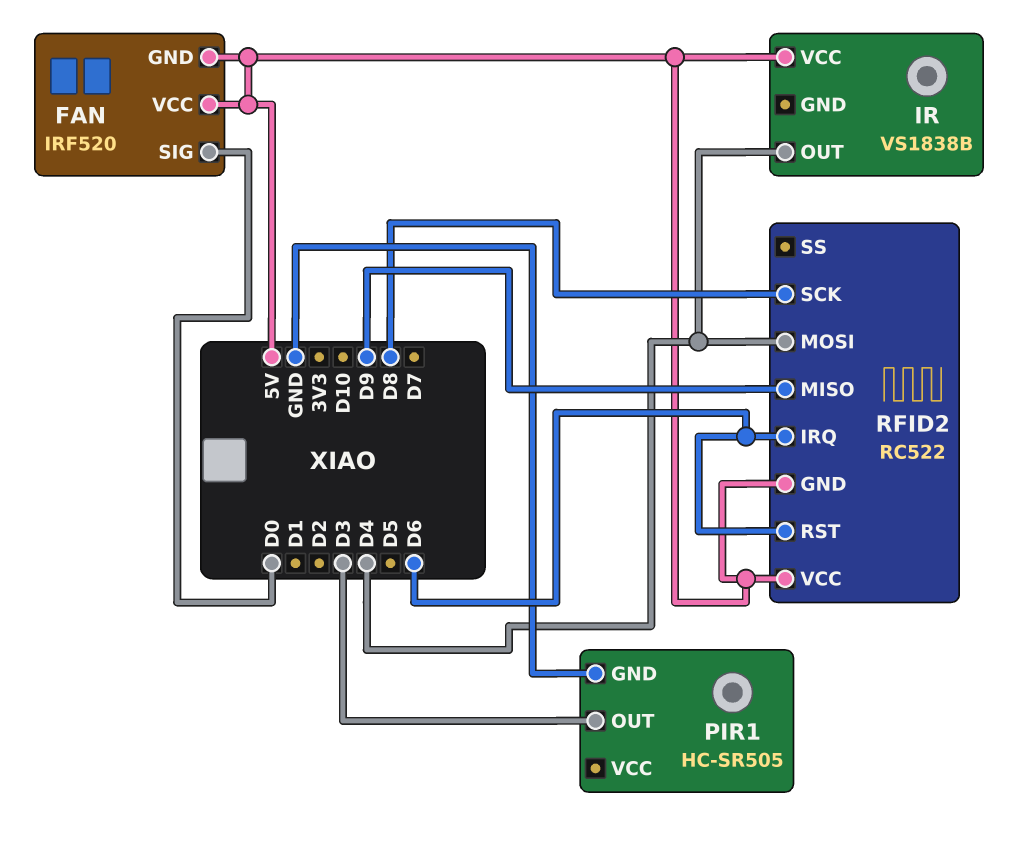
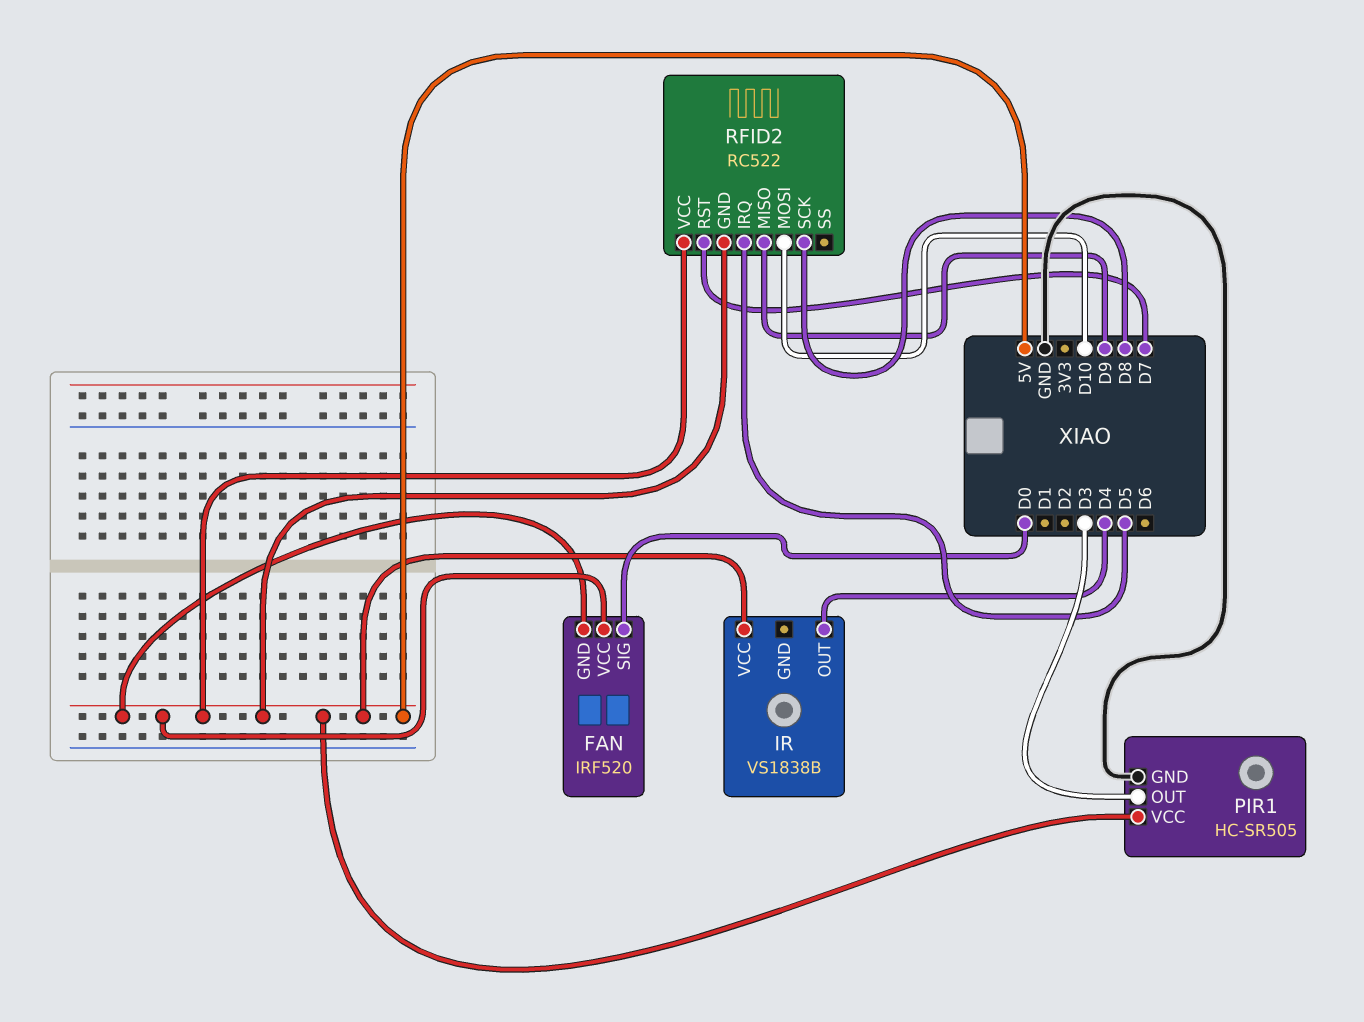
PIR1 pin VCC: none -> 5V
RFID2 pin IRQ: D6 -> D5
RFID2 pin MOSI: D4 -> D10
RFID2 pin RST: D6 -> D7

